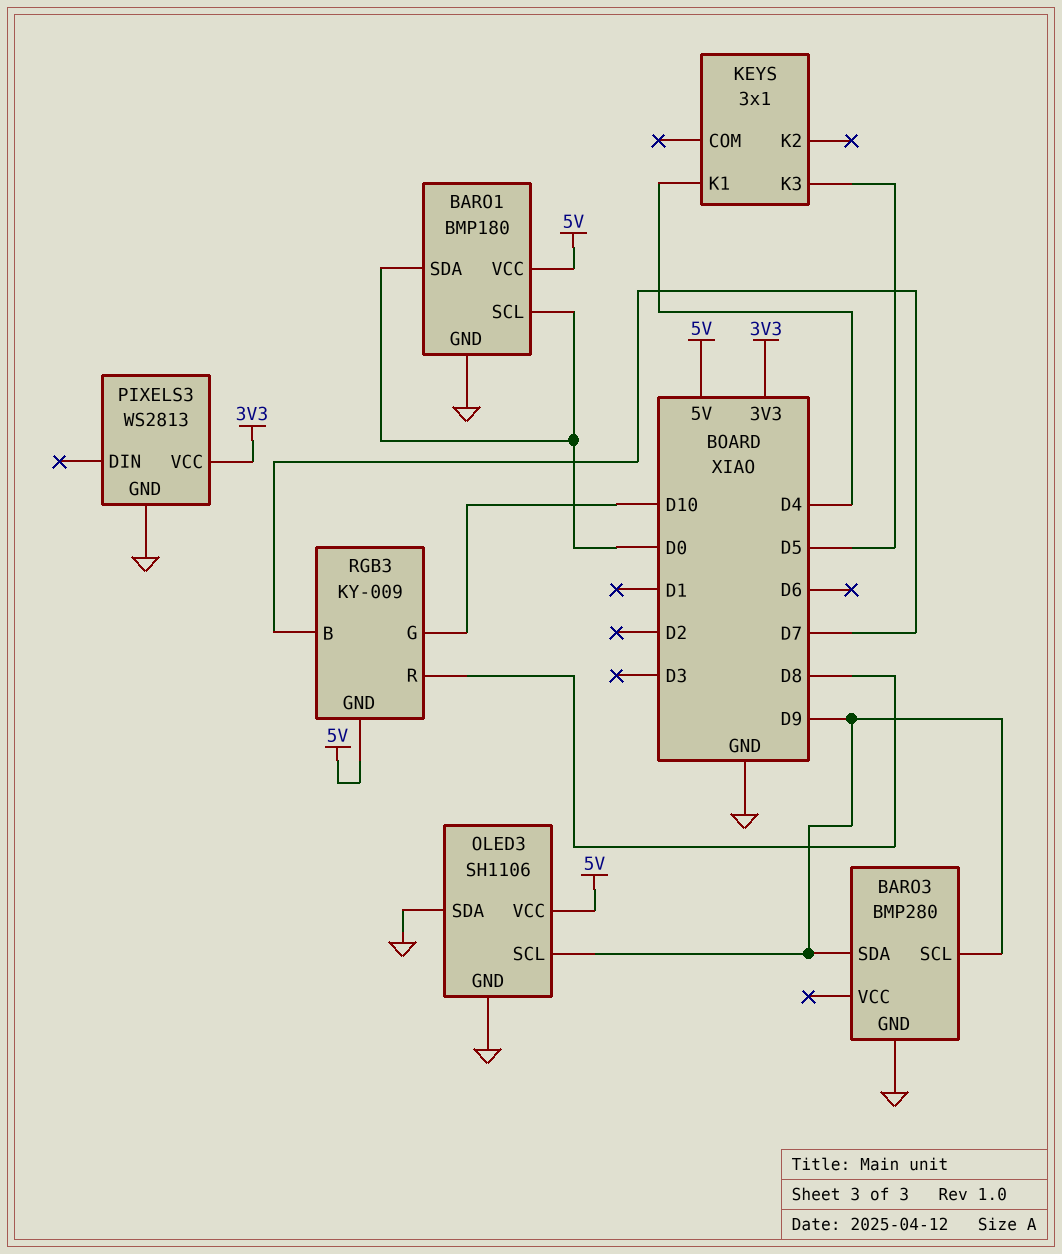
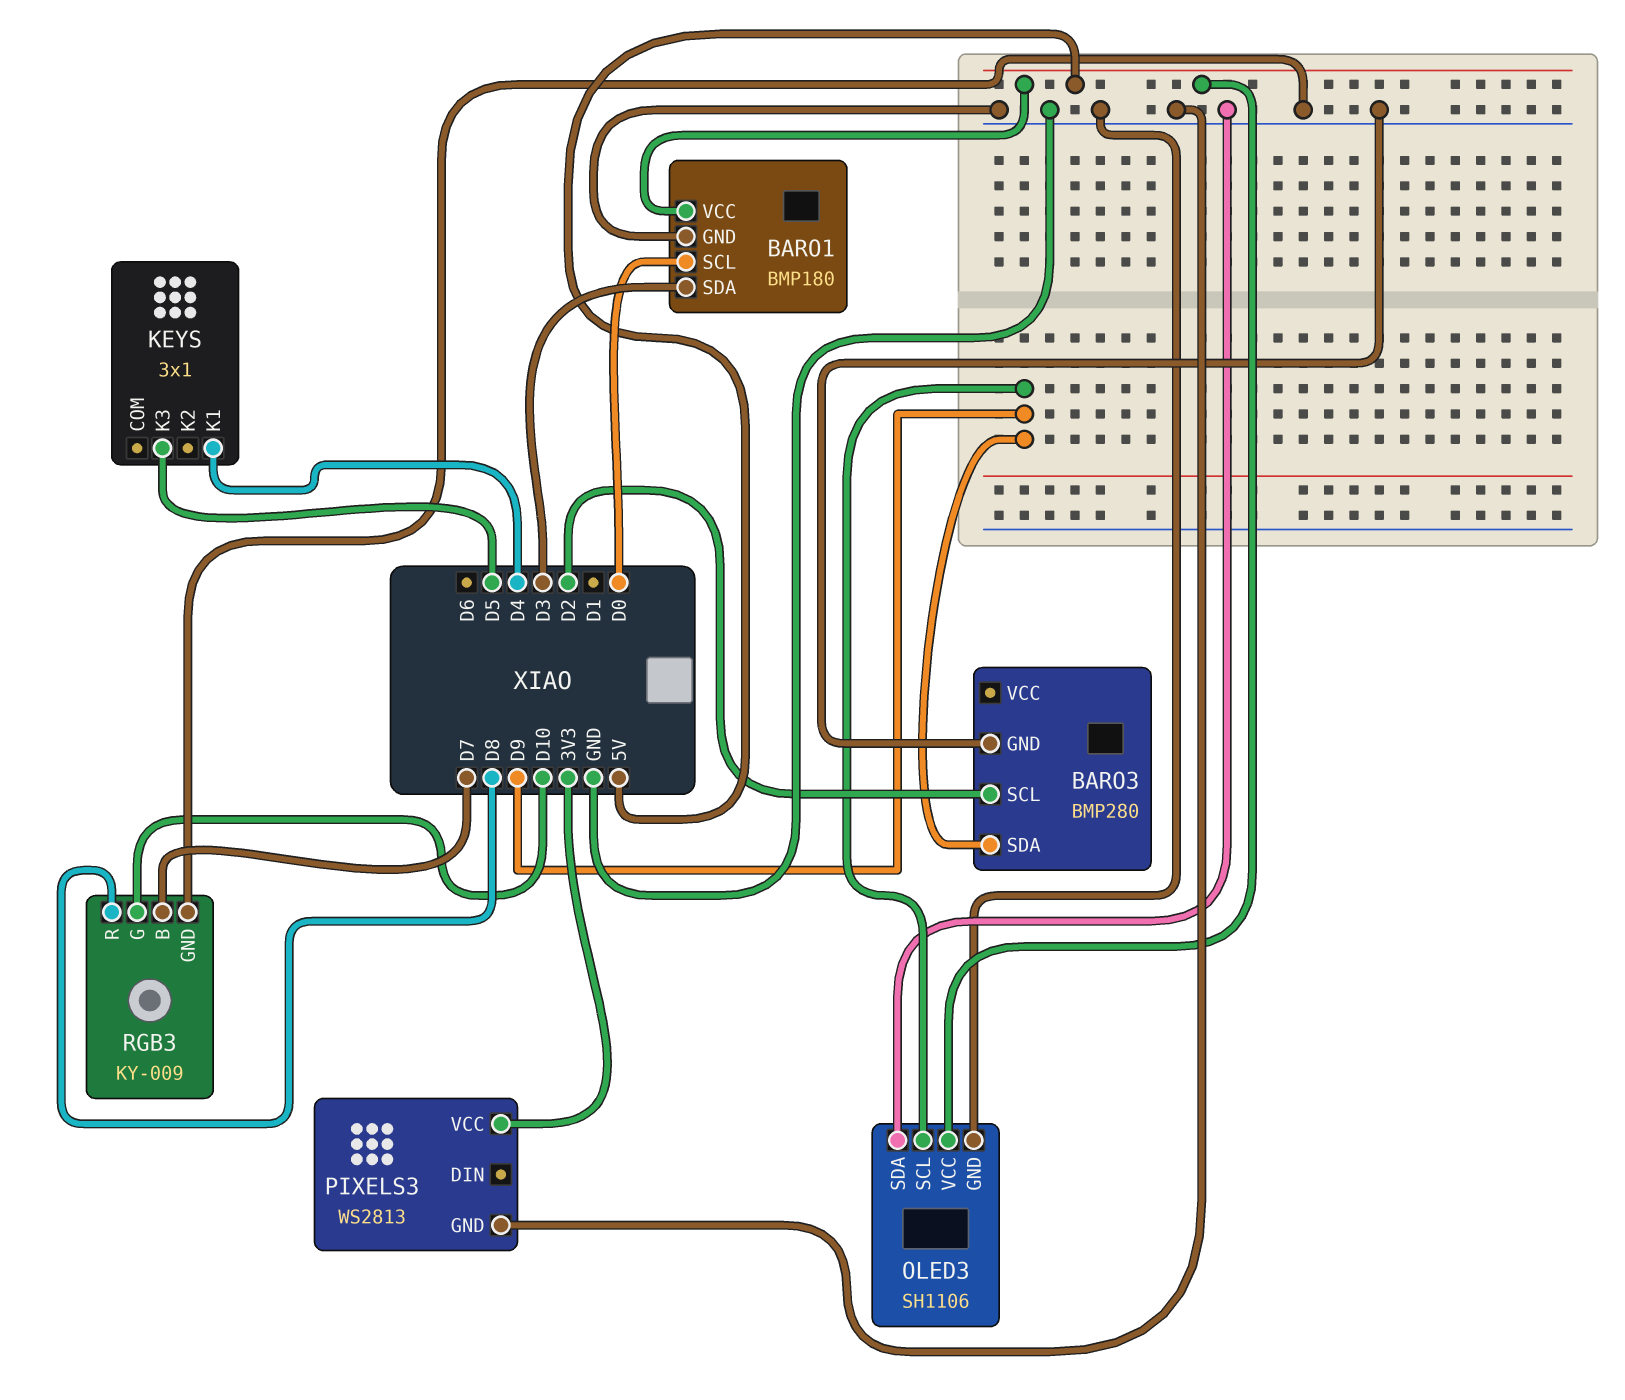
BARO1 pin SDA: D0 -> D3
BARO3 pin SCL: D9 -> D2
RGB3 pin GND: 5V -> GND

